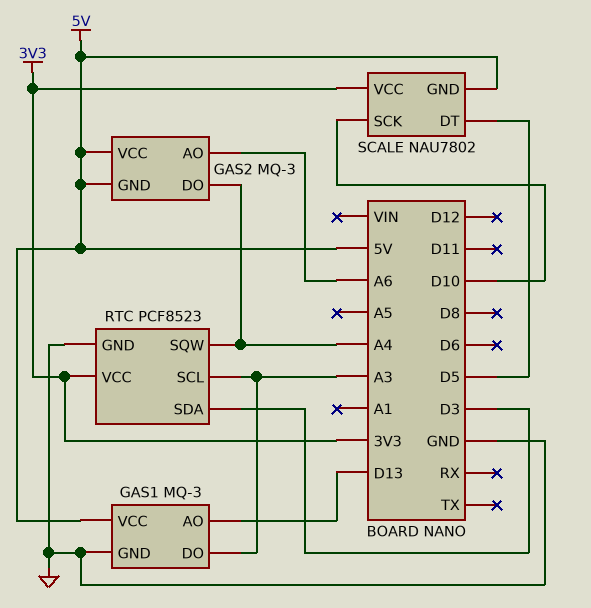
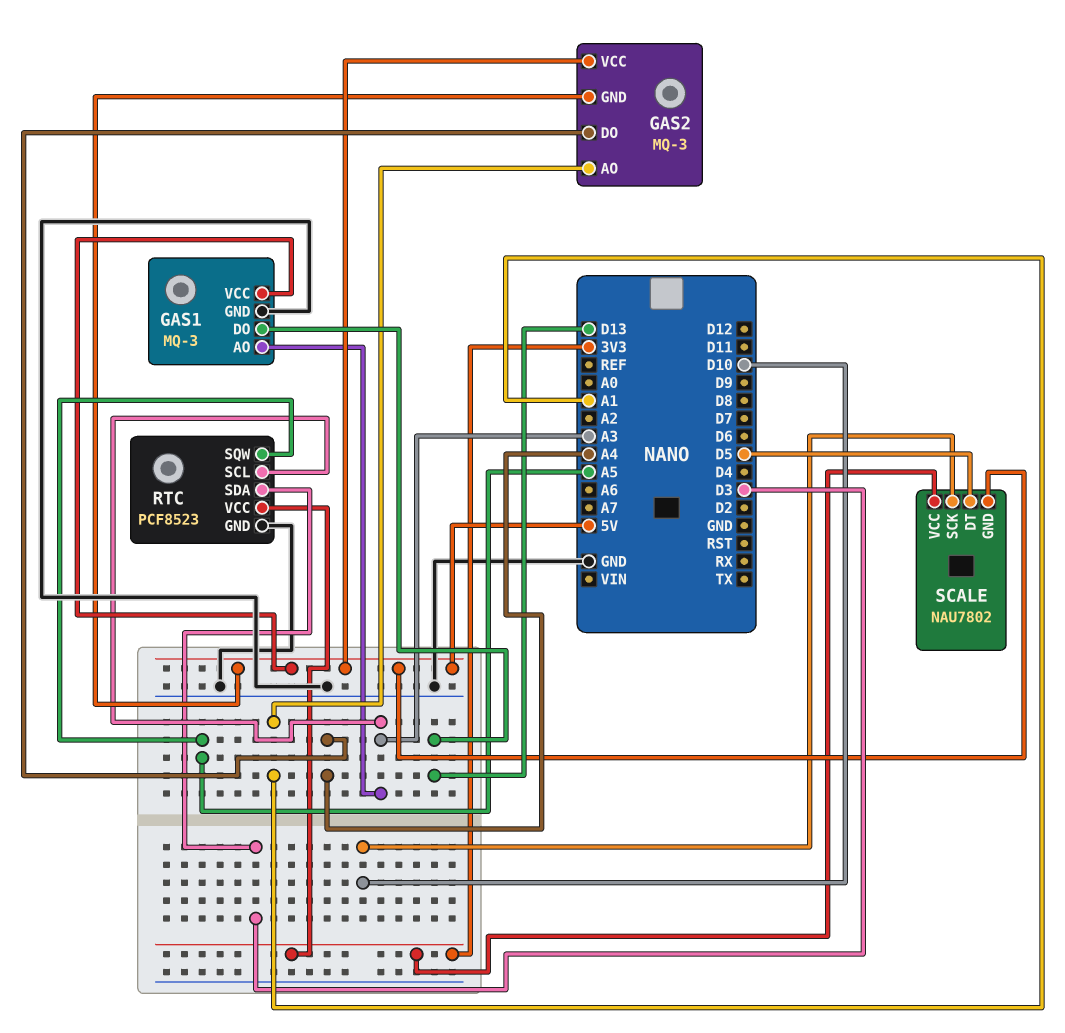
GAS1 pin AO: D13 -> A3
GAS1 pin DO: A3 -> D13
GAS2 pin AO: A6 -> A1
RTC pin SQW: A4 -> A5

